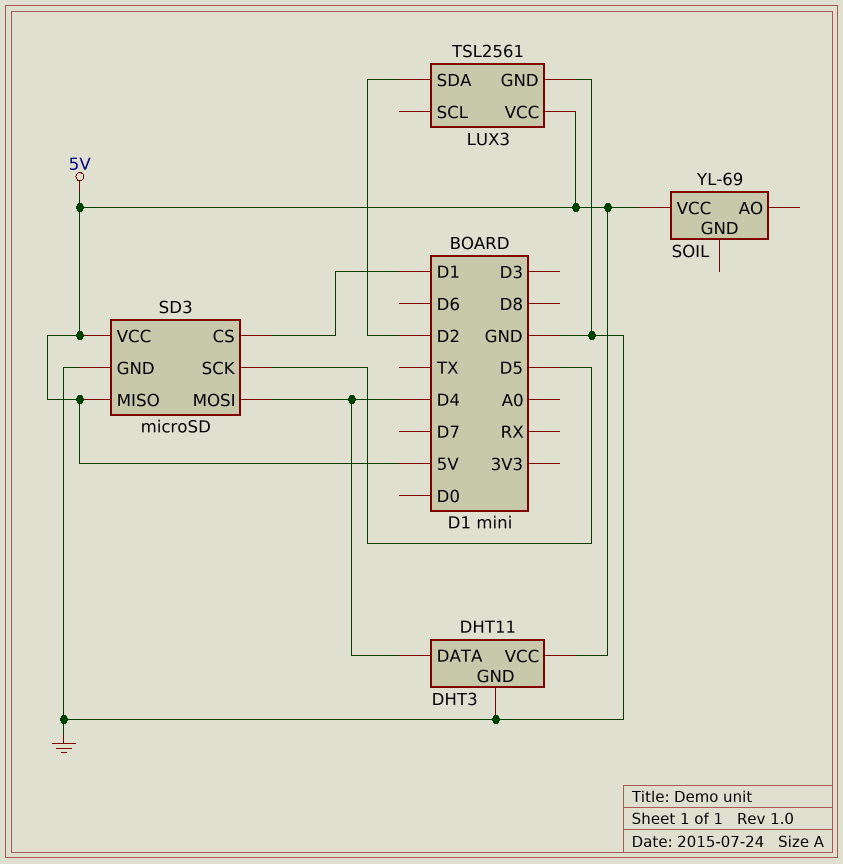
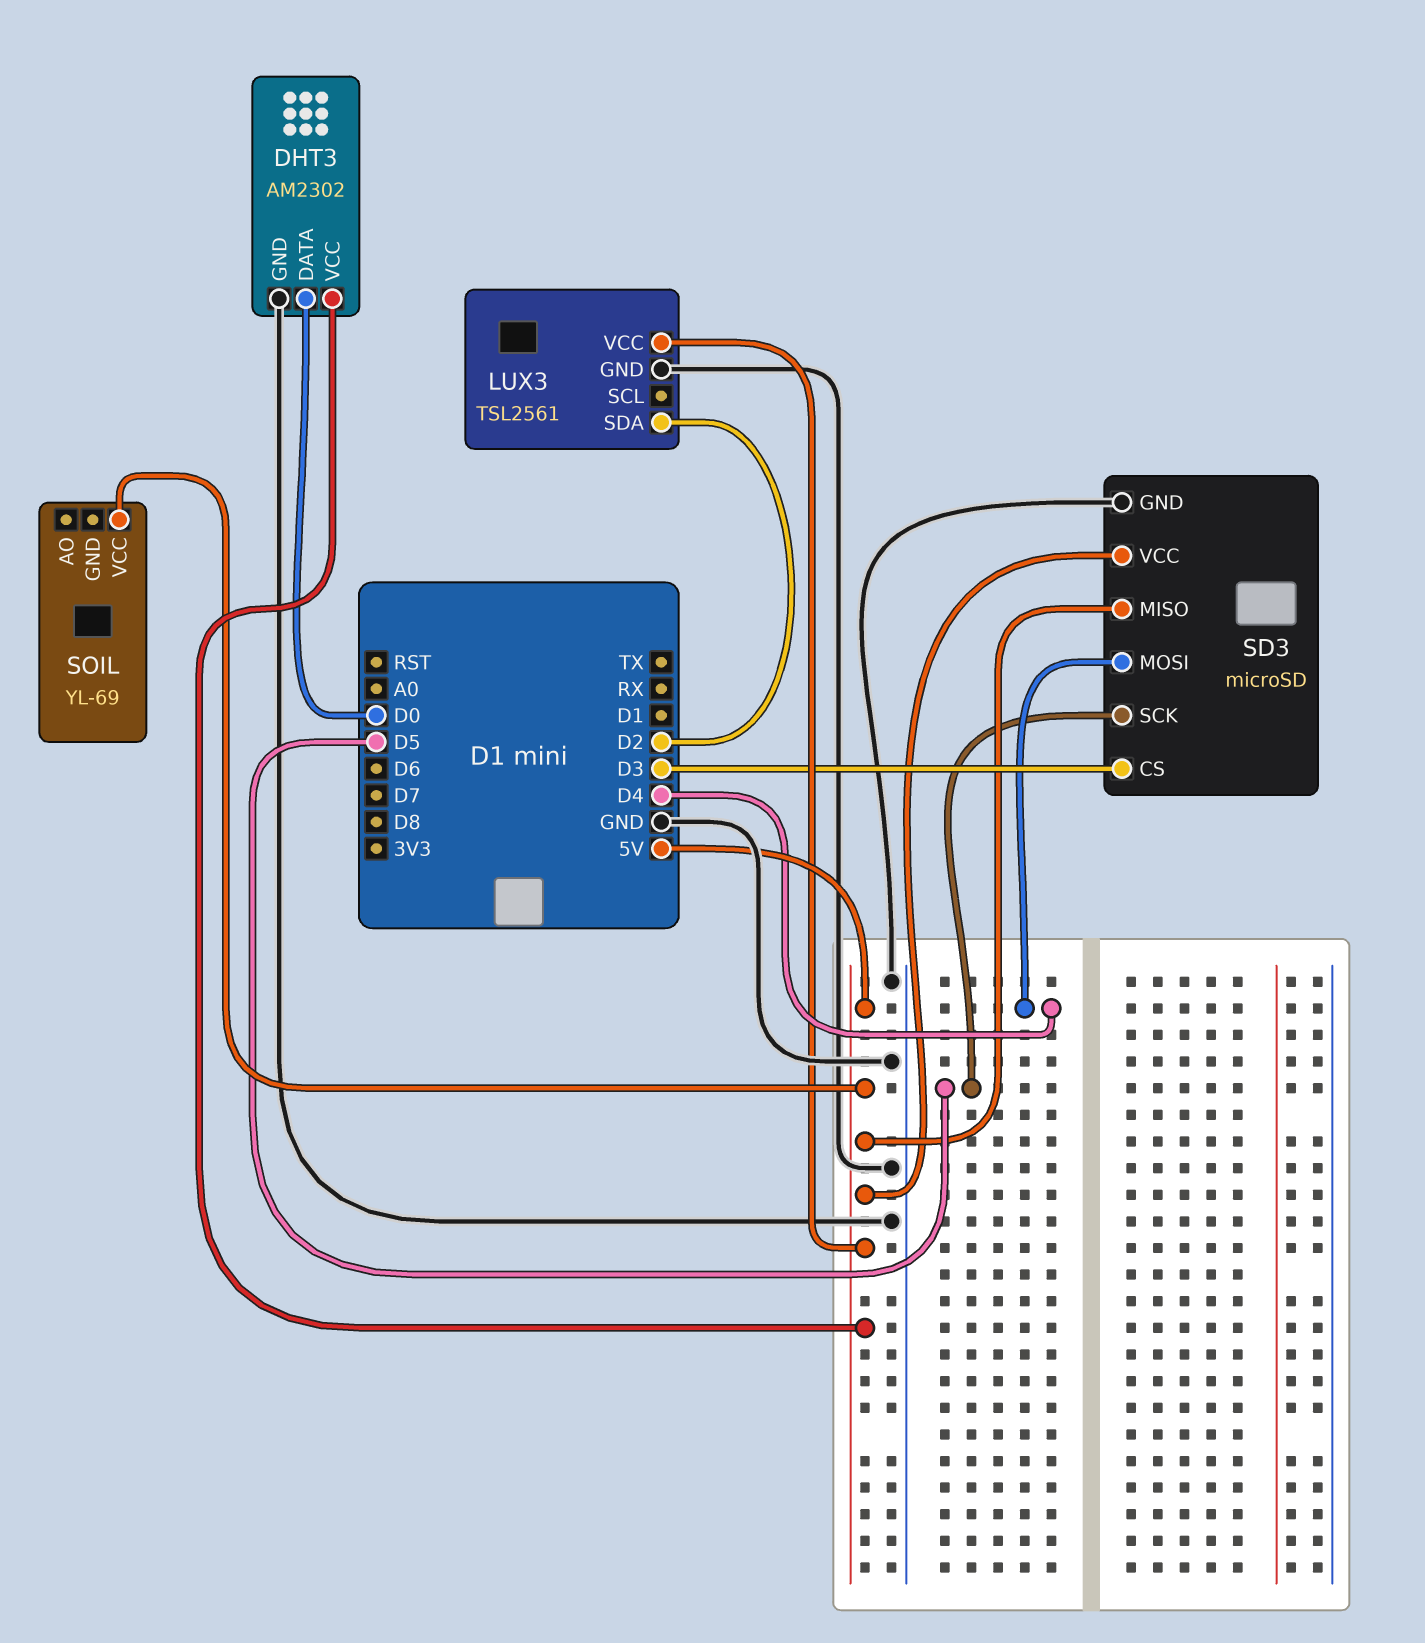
DHT3: DHT11 -> AM2302
DHT3 pin DATA: D4 -> D0
SD3 pin CS: D1 -> D3

